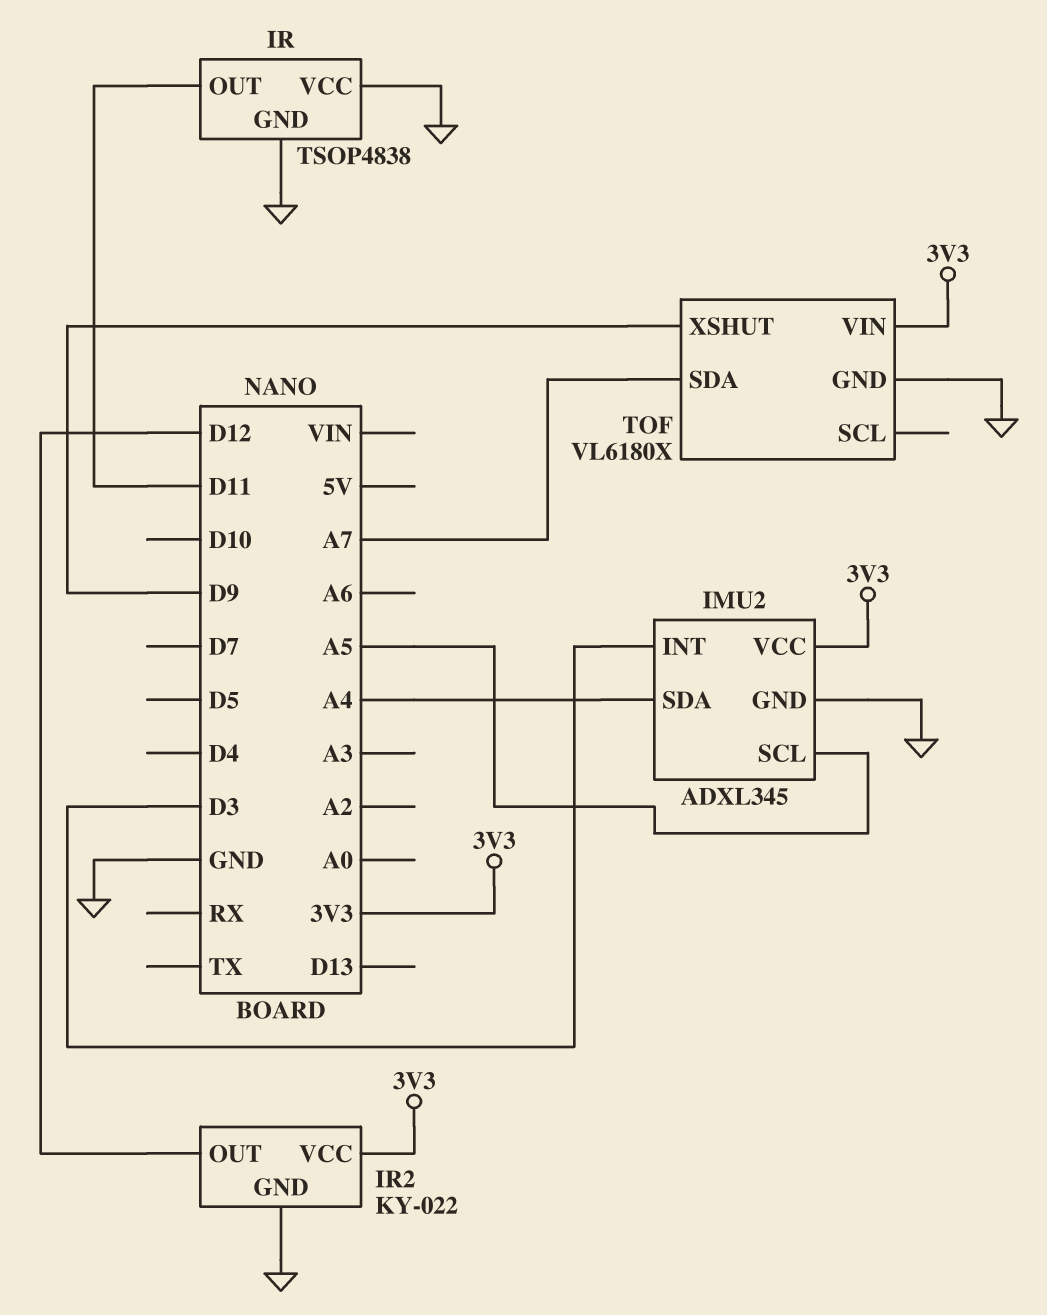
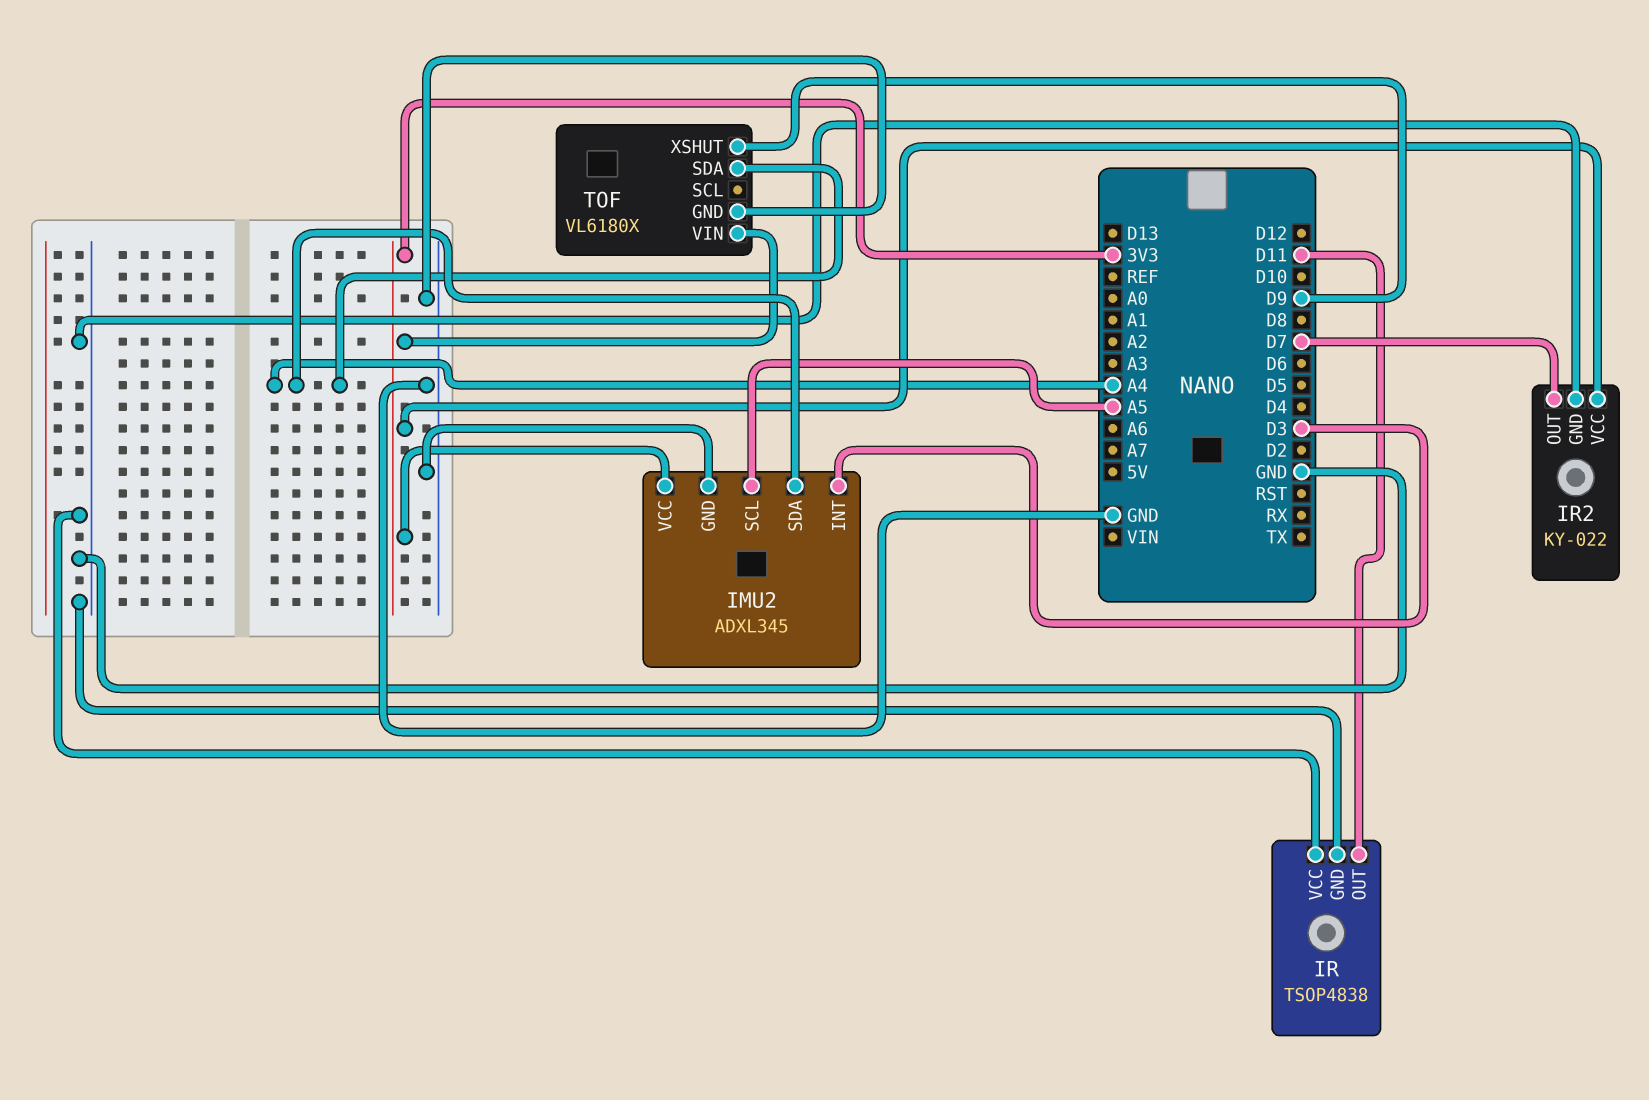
IR2 pin OUT: D12 -> D7
TOF pin SDA: A7 -> A4

